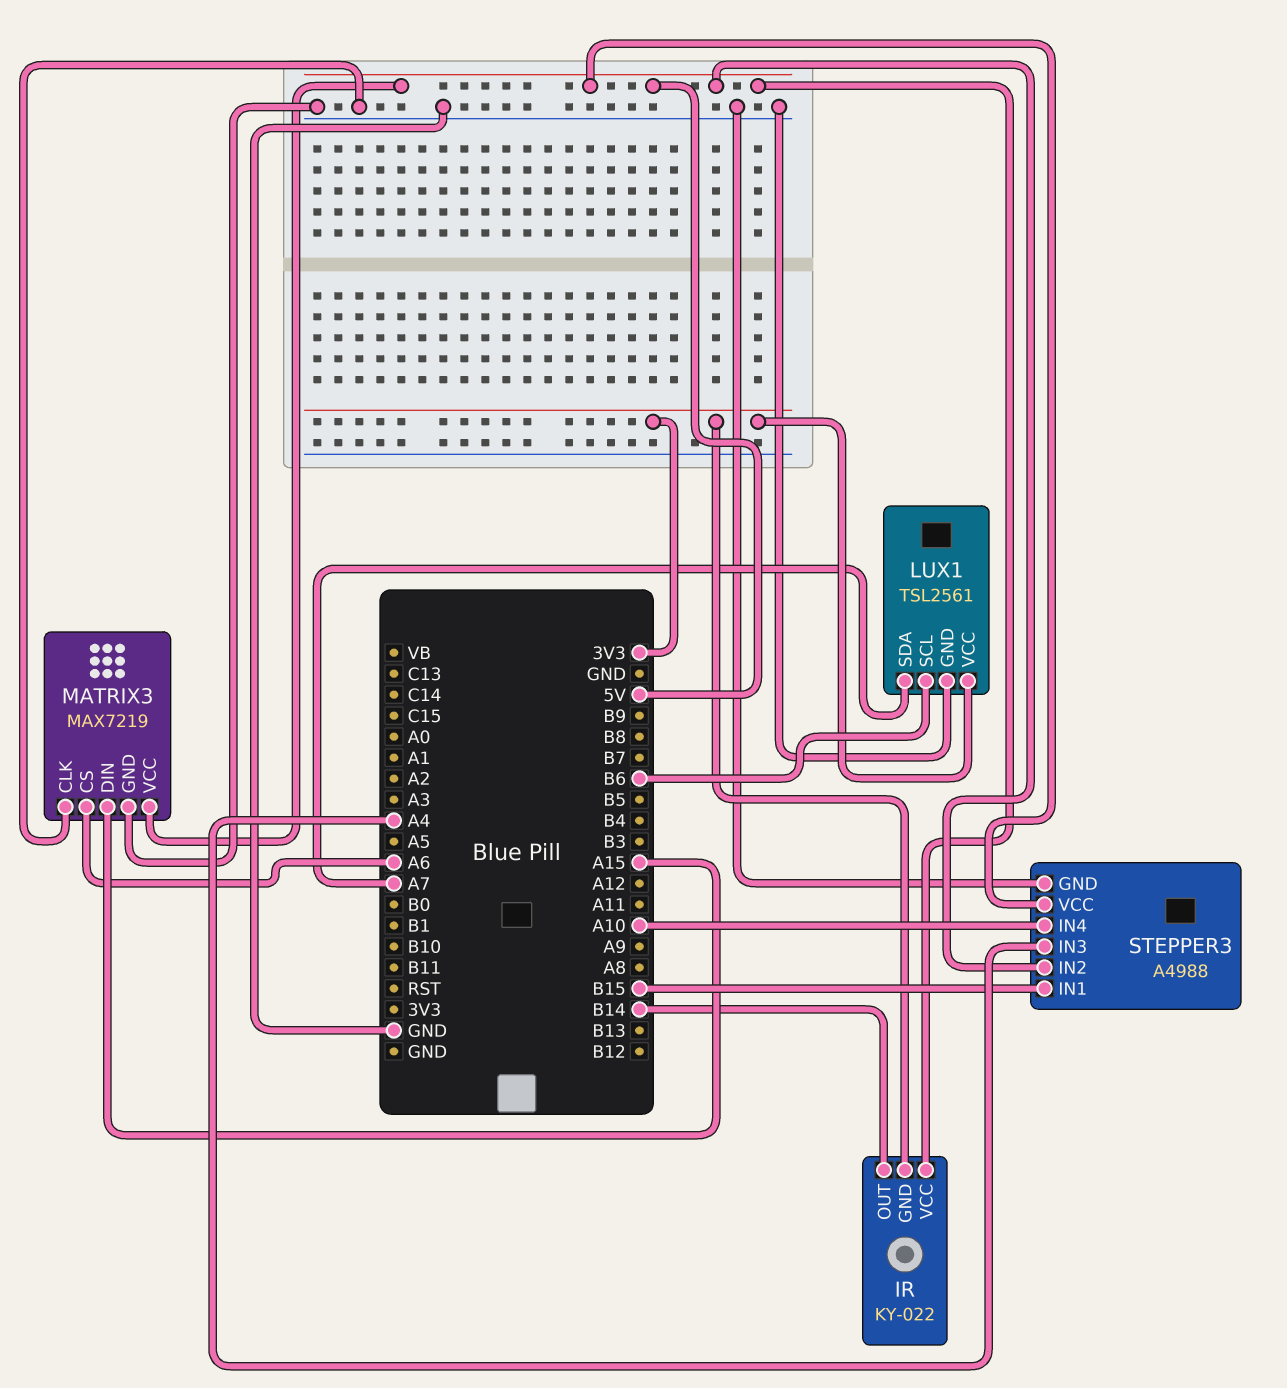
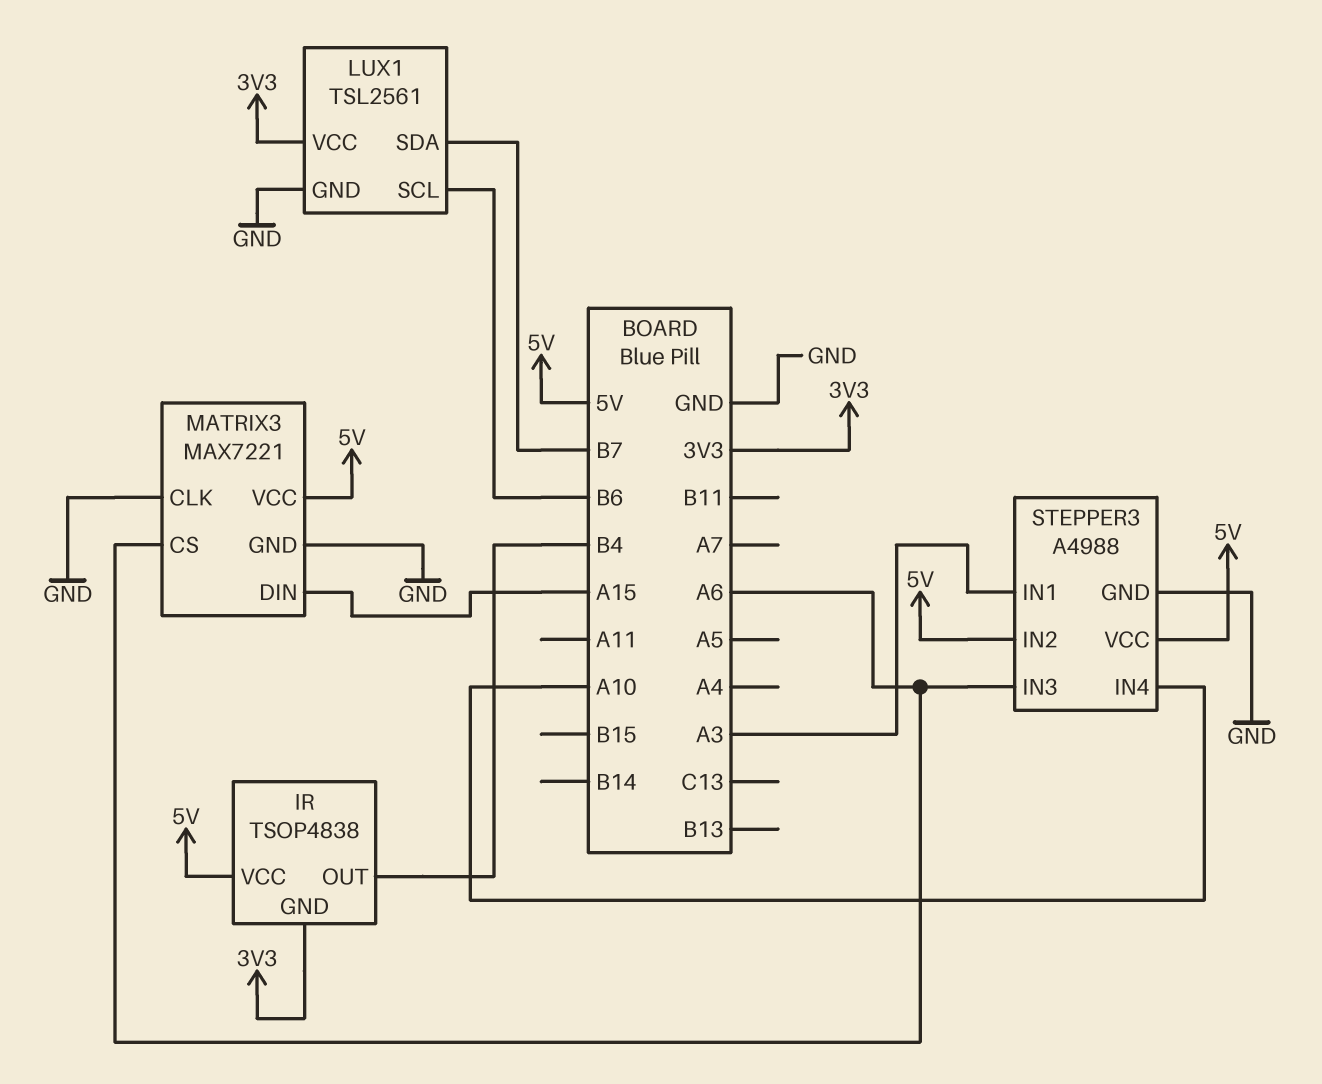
IR: KY-022 -> TSOP4838
IR pin OUT: B14 -> B4
LUX1 pin SDA: A7 -> B7
MATRIX3: MAX7219 -> MAX7221
STEPPER3 pin IN1: B15 -> A3
STEPPER3 pin IN3: A4 -> A6

